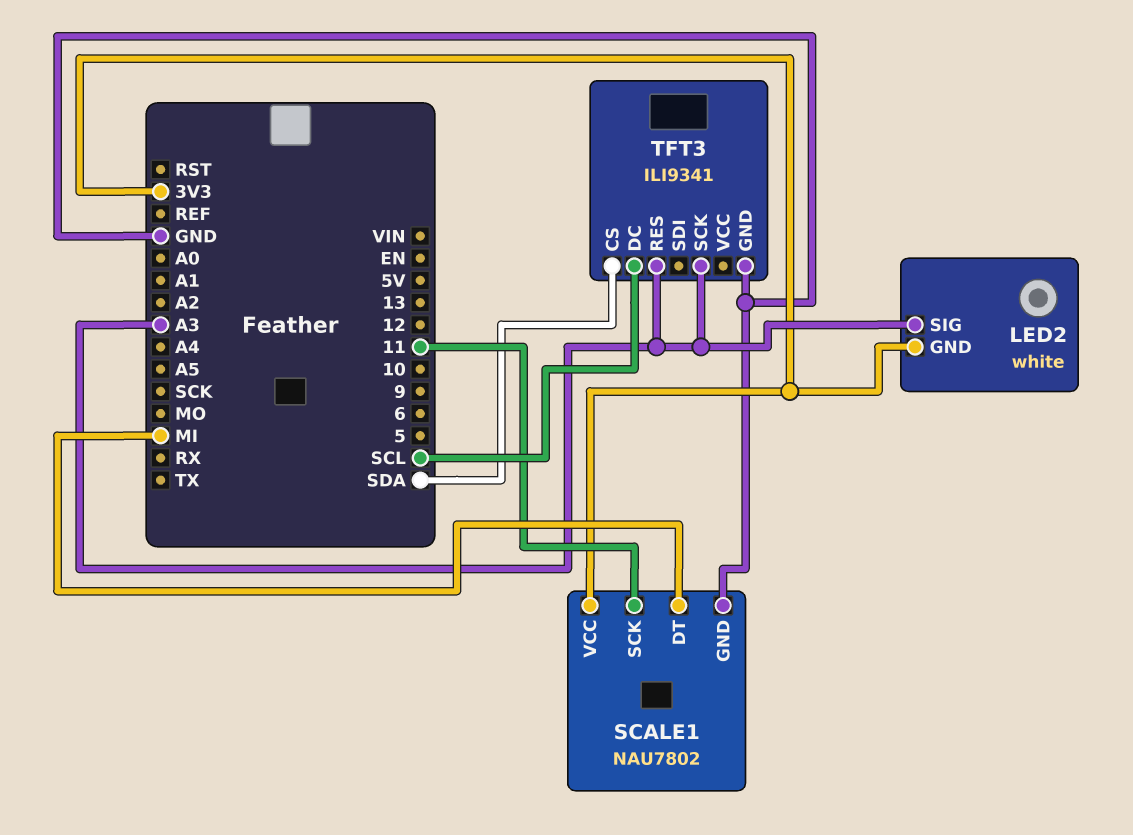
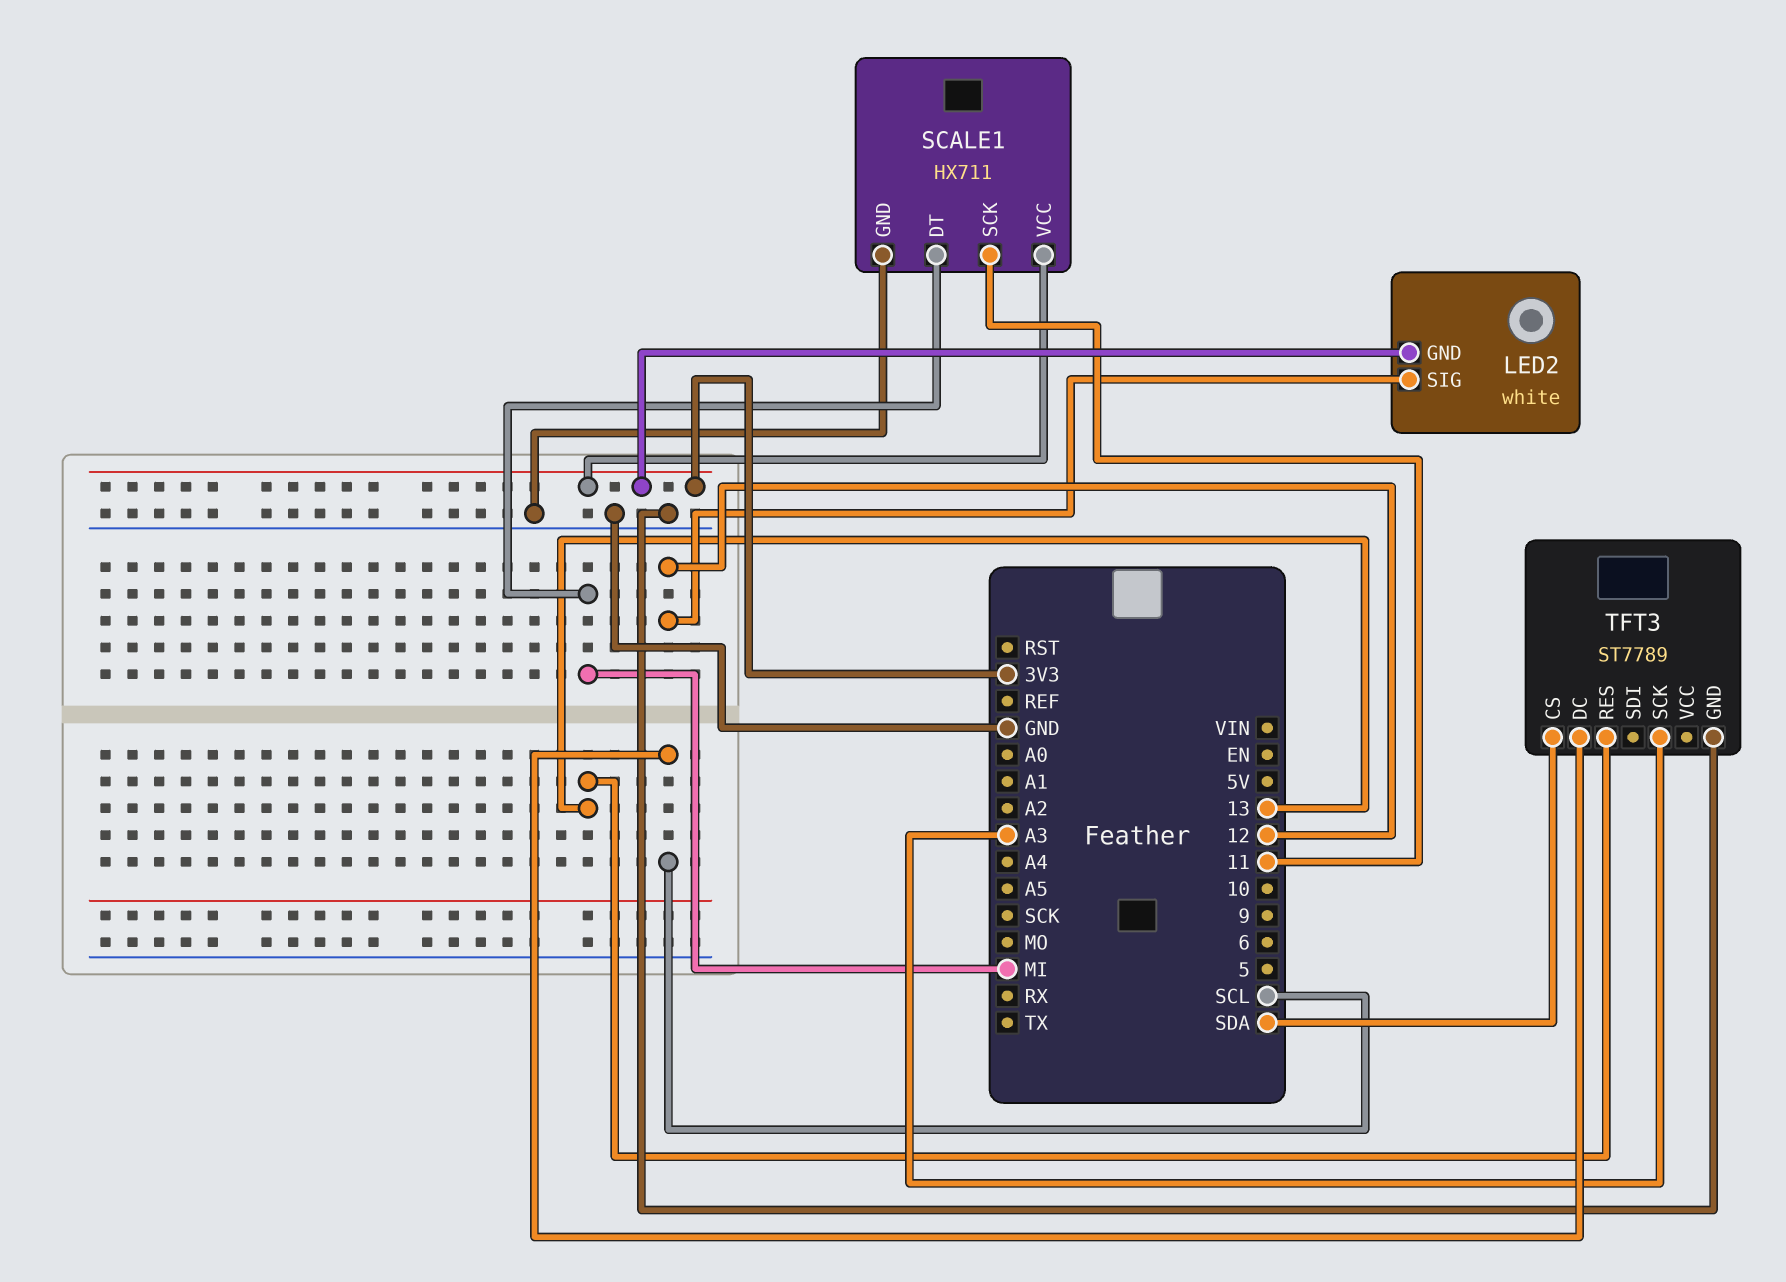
LED2 pin SIG: A3 -> 12
SCALE1: NAU7802 -> HX711
TFT3: ILI9341 -> ST7789
TFT3 pin RES: A3 -> 13

